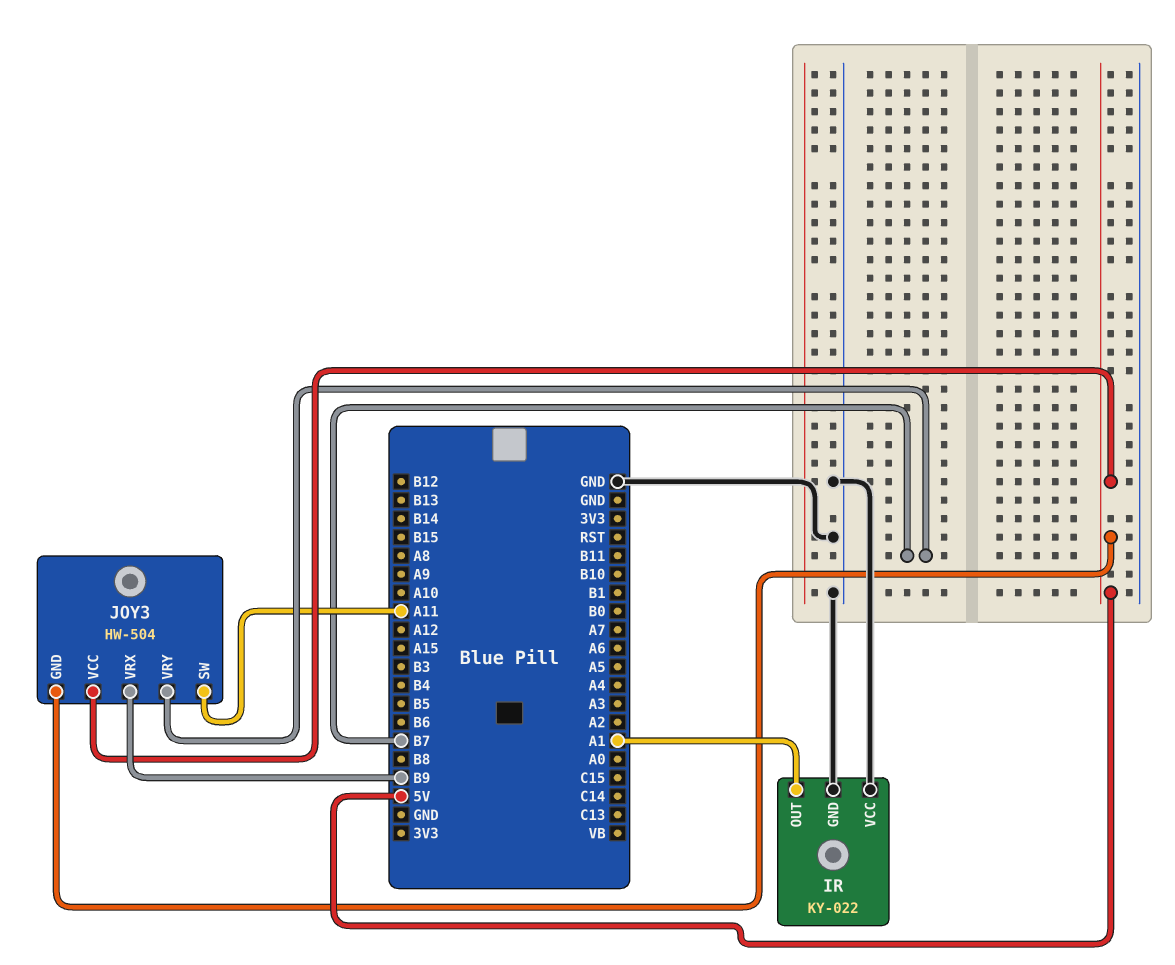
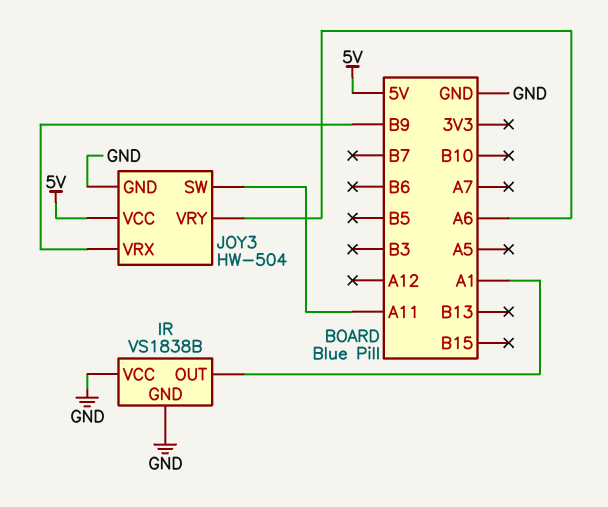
IR: KY-022 -> VS1838B
JOY3 pin GND: 5V -> GND
JOY3 pin VRY: B7 -> A6

